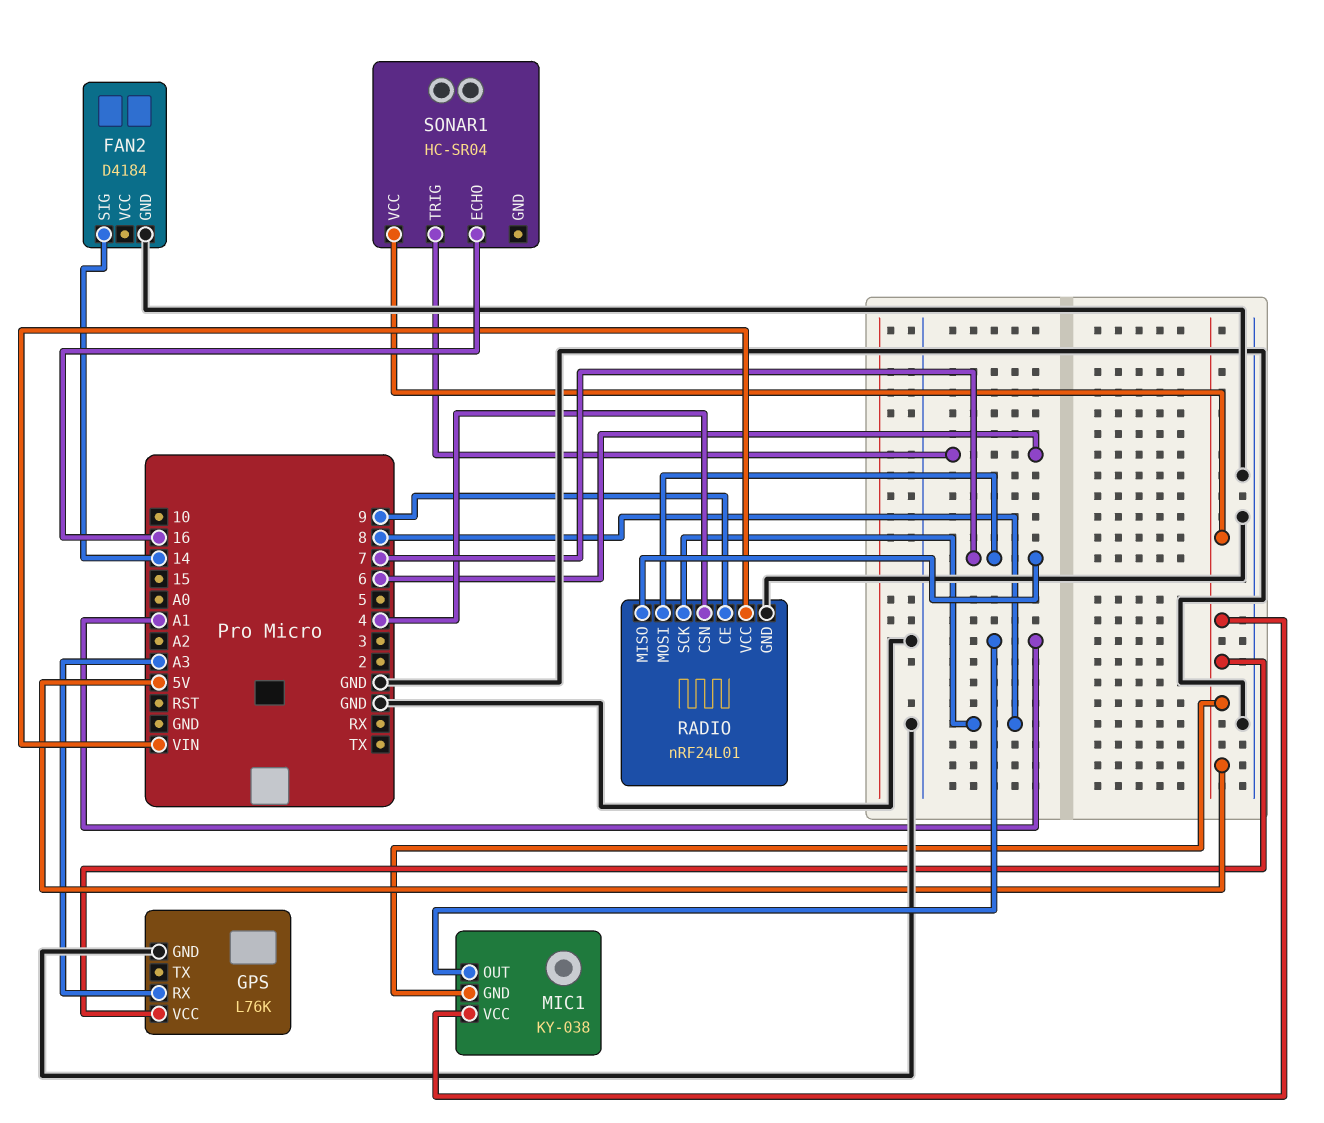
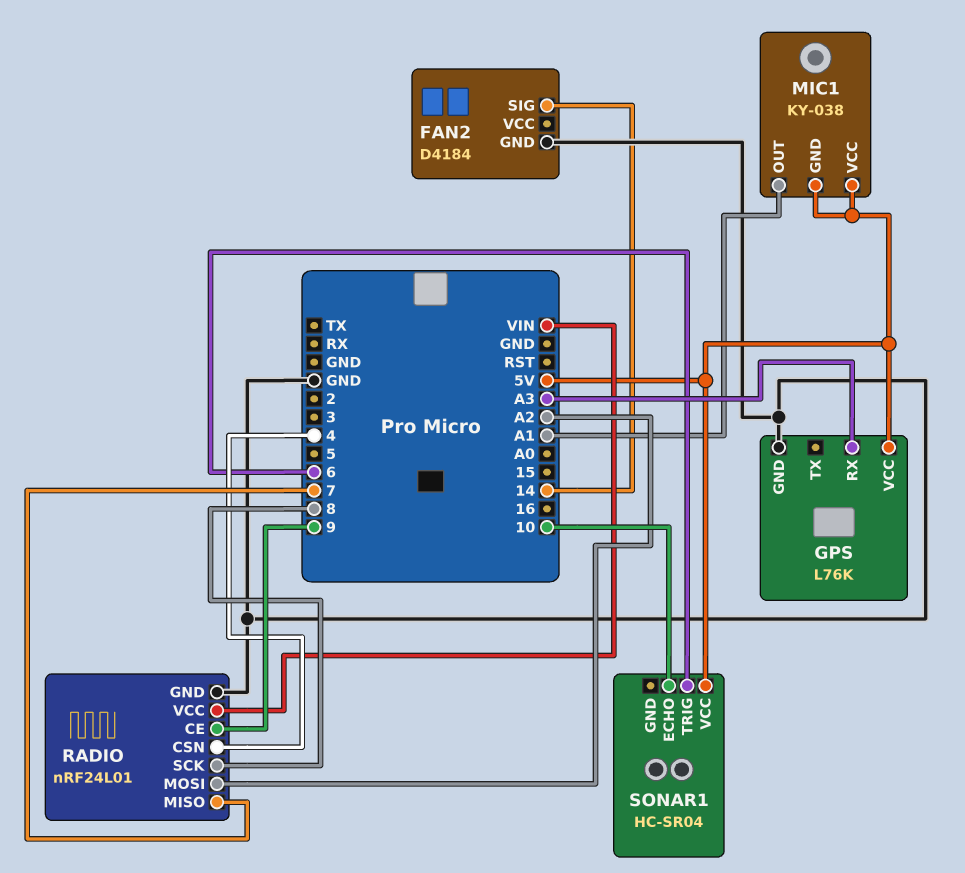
RADIO pin MOSI: 7 -> A2
SONAR1 pin ECHO: 16 -> 10

